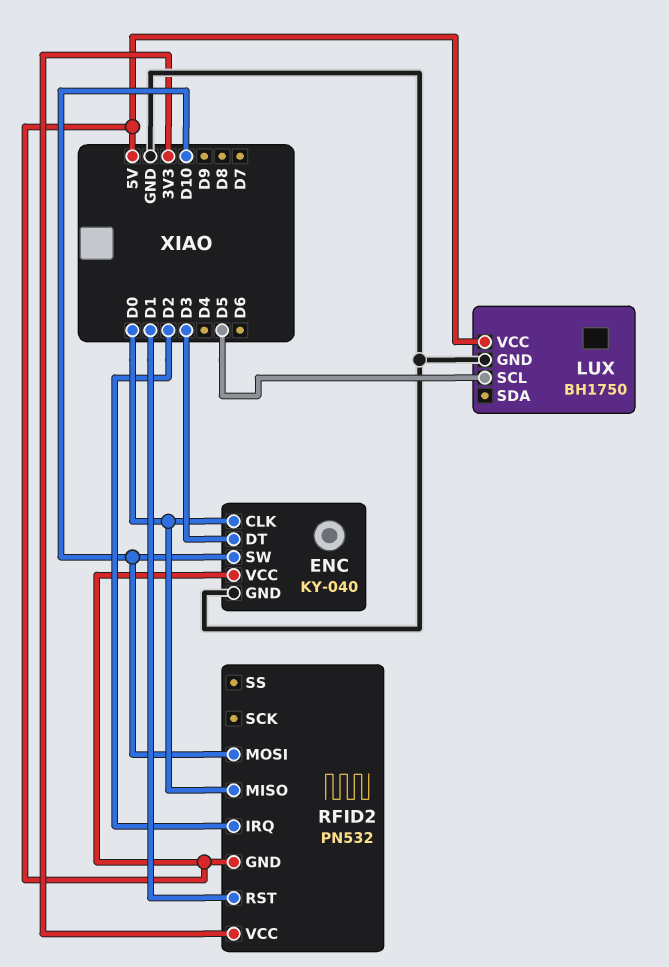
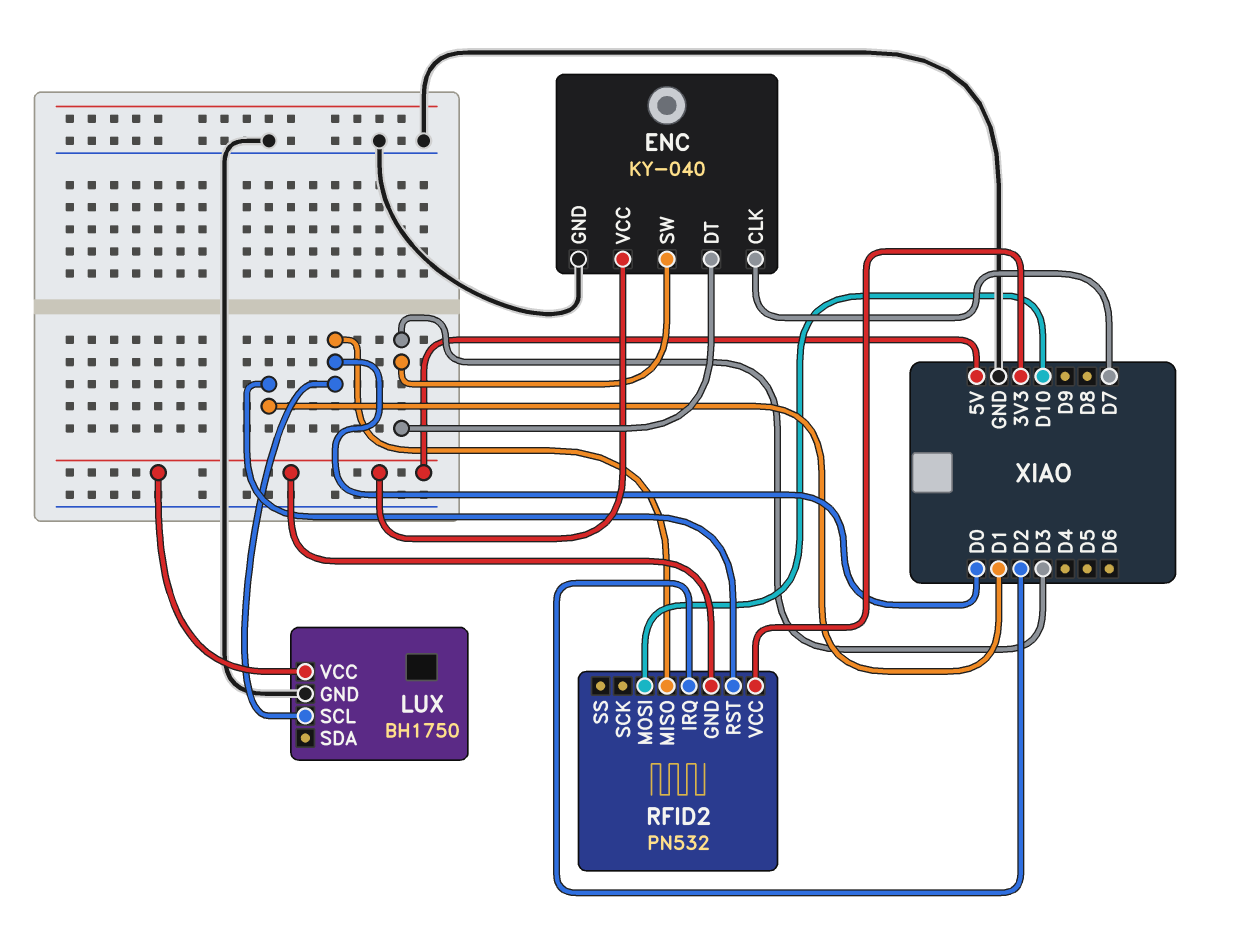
ENC pin CLK: D0 -> D7
ENC pin SW: D10 -> D3
LUX pin SCL: D5 -> D0

